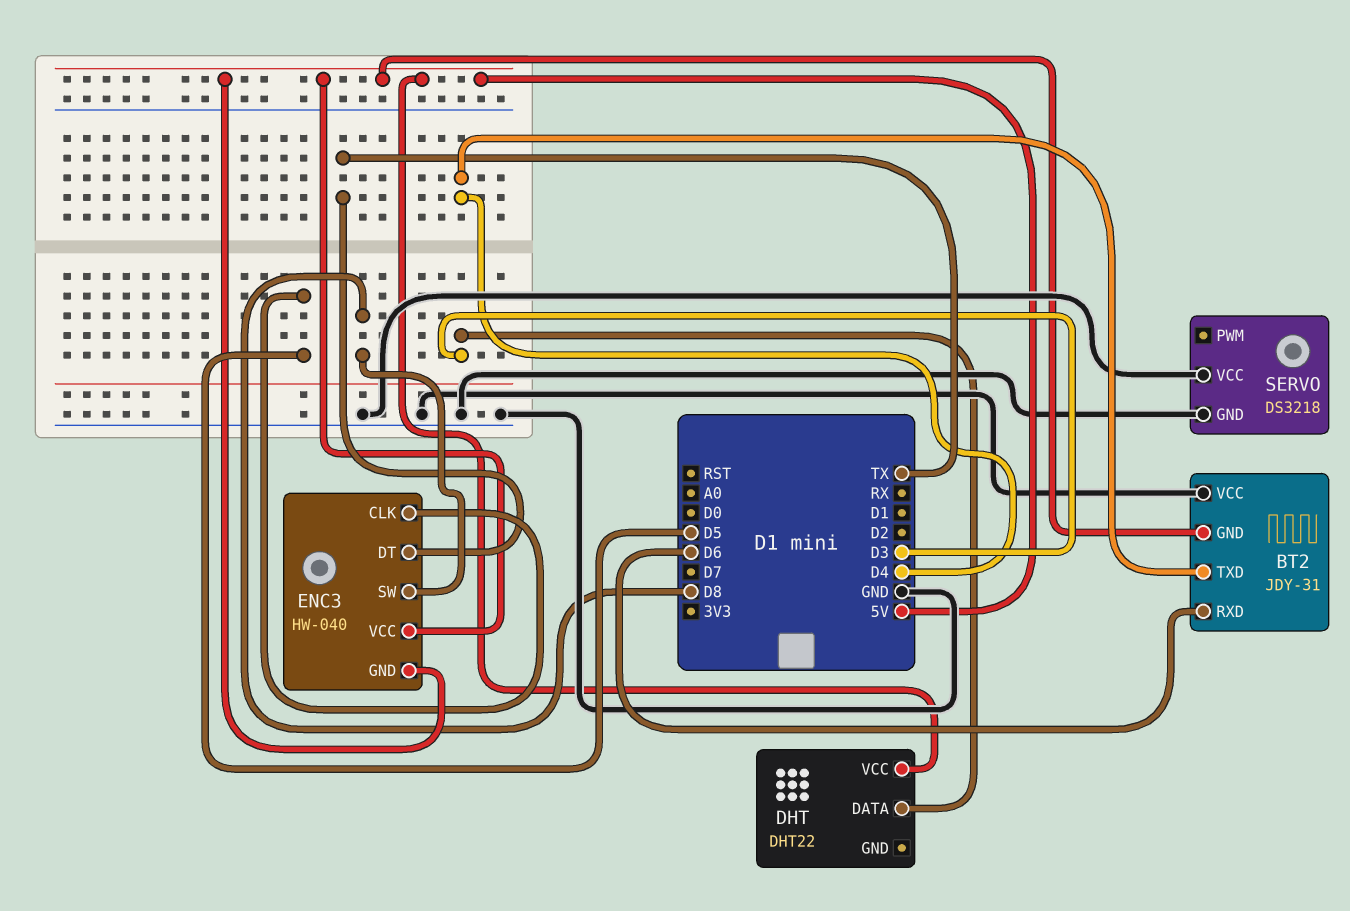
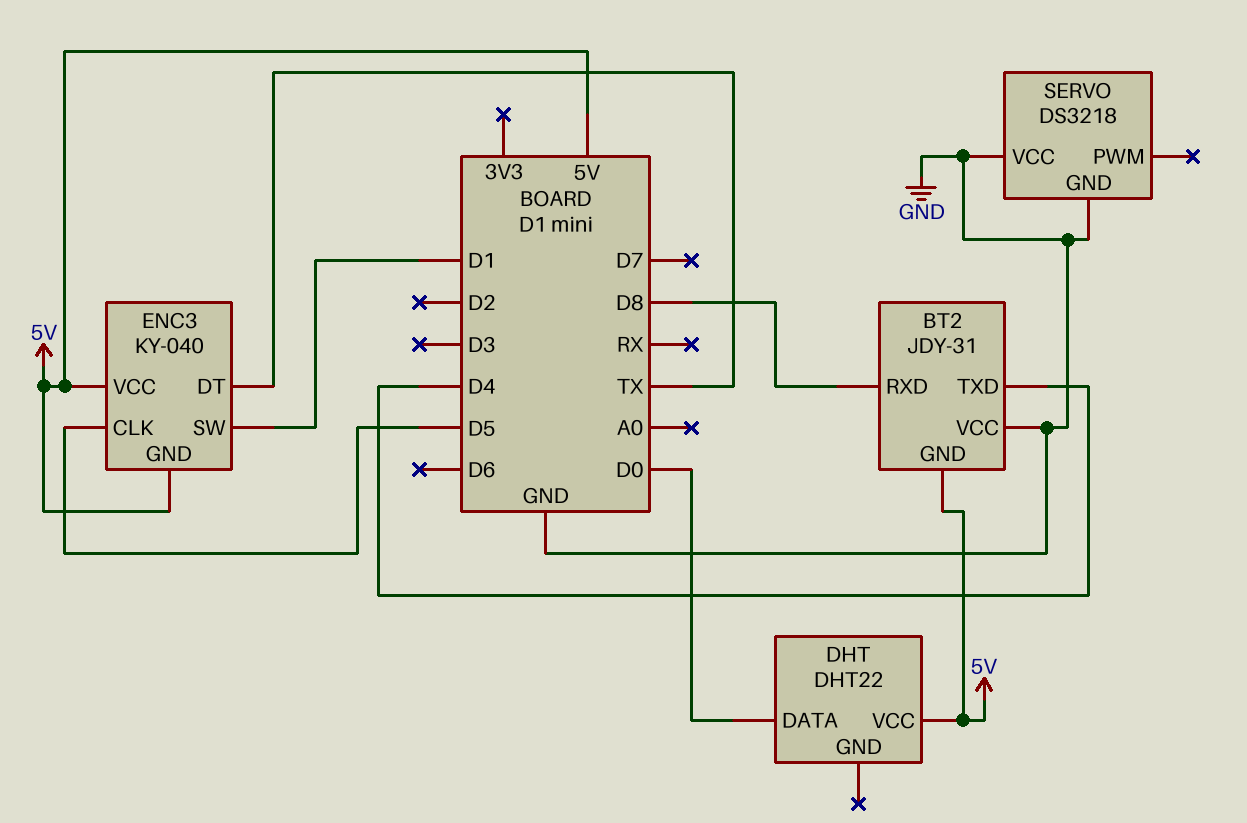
BT2 pin RXD: D6 -> D8
DHT pin DATA: D3 -> D0
ENC3: HW-040 -> KY-040
ENC3 pin SW: D8 -> D1

